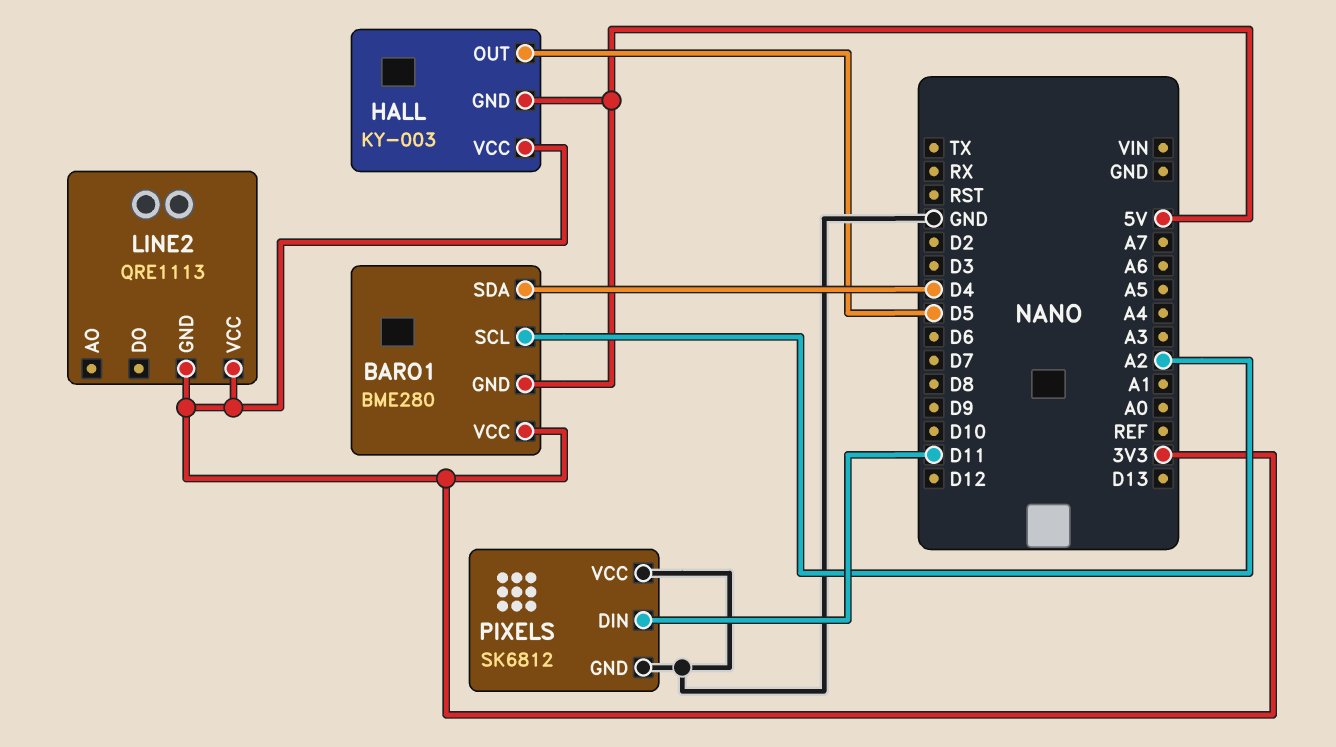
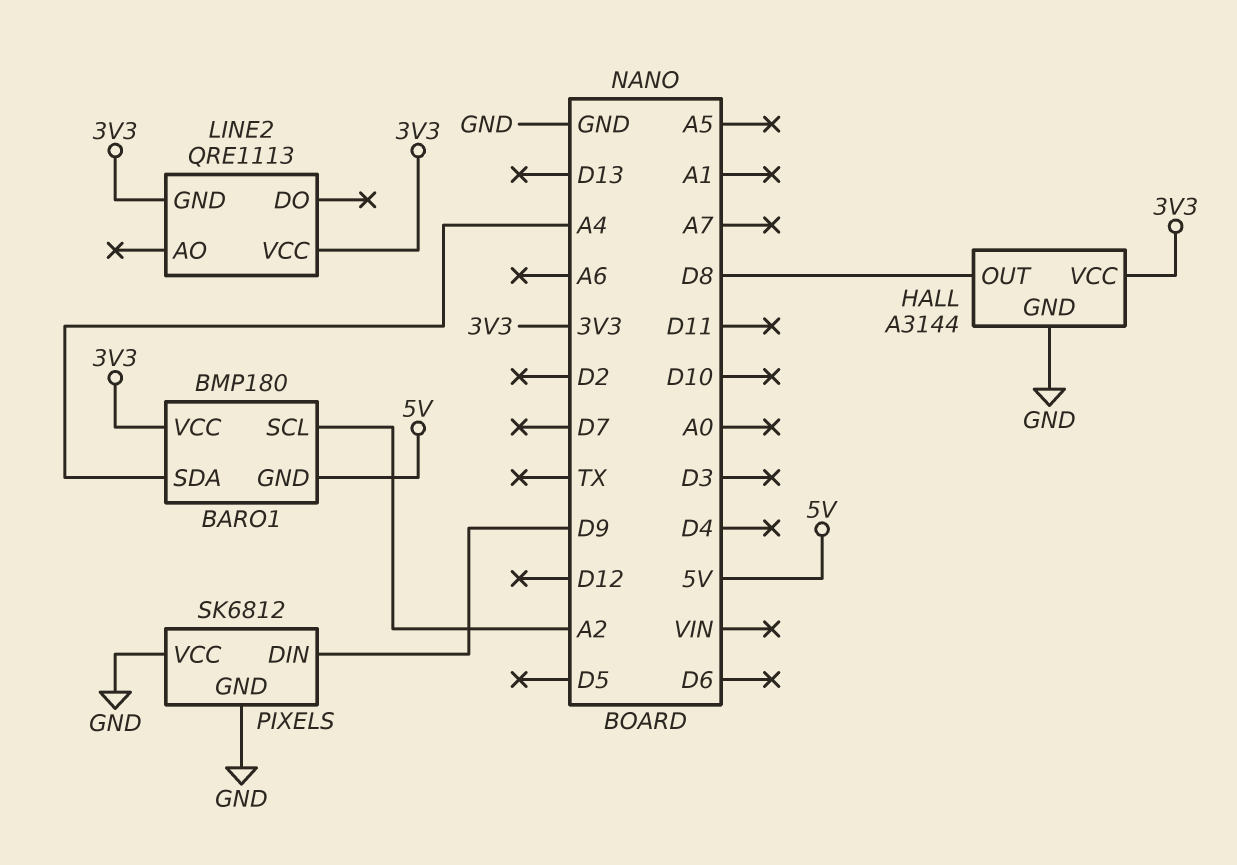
BARO1: BME280 -> BMP180
BARO1 pin SDA: D4 -> A4
HALL: KY-003 -> A3144
HALL pin GND: 5V -> GND
HALL pin OUT: D5 -> D8
PIXELS pin DIN: D11 -> D9

